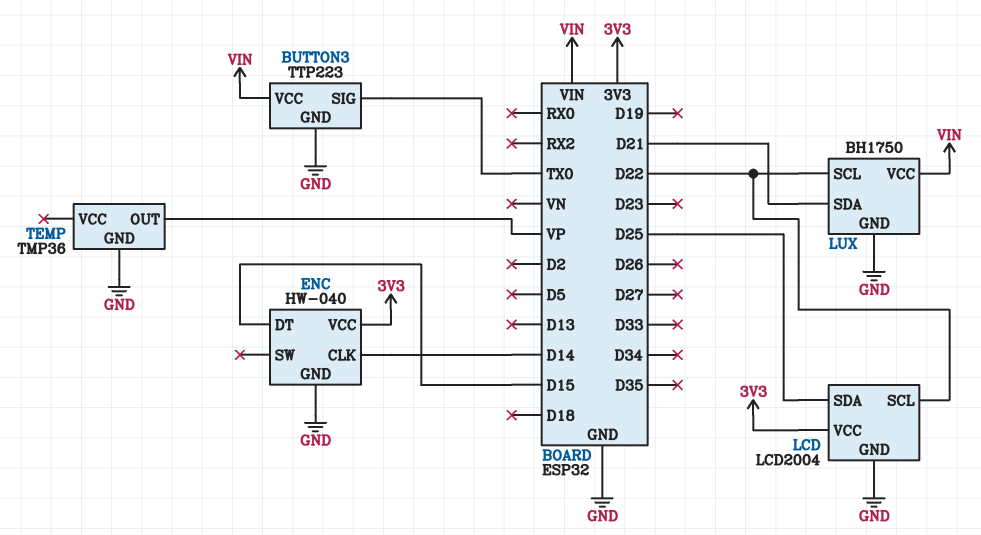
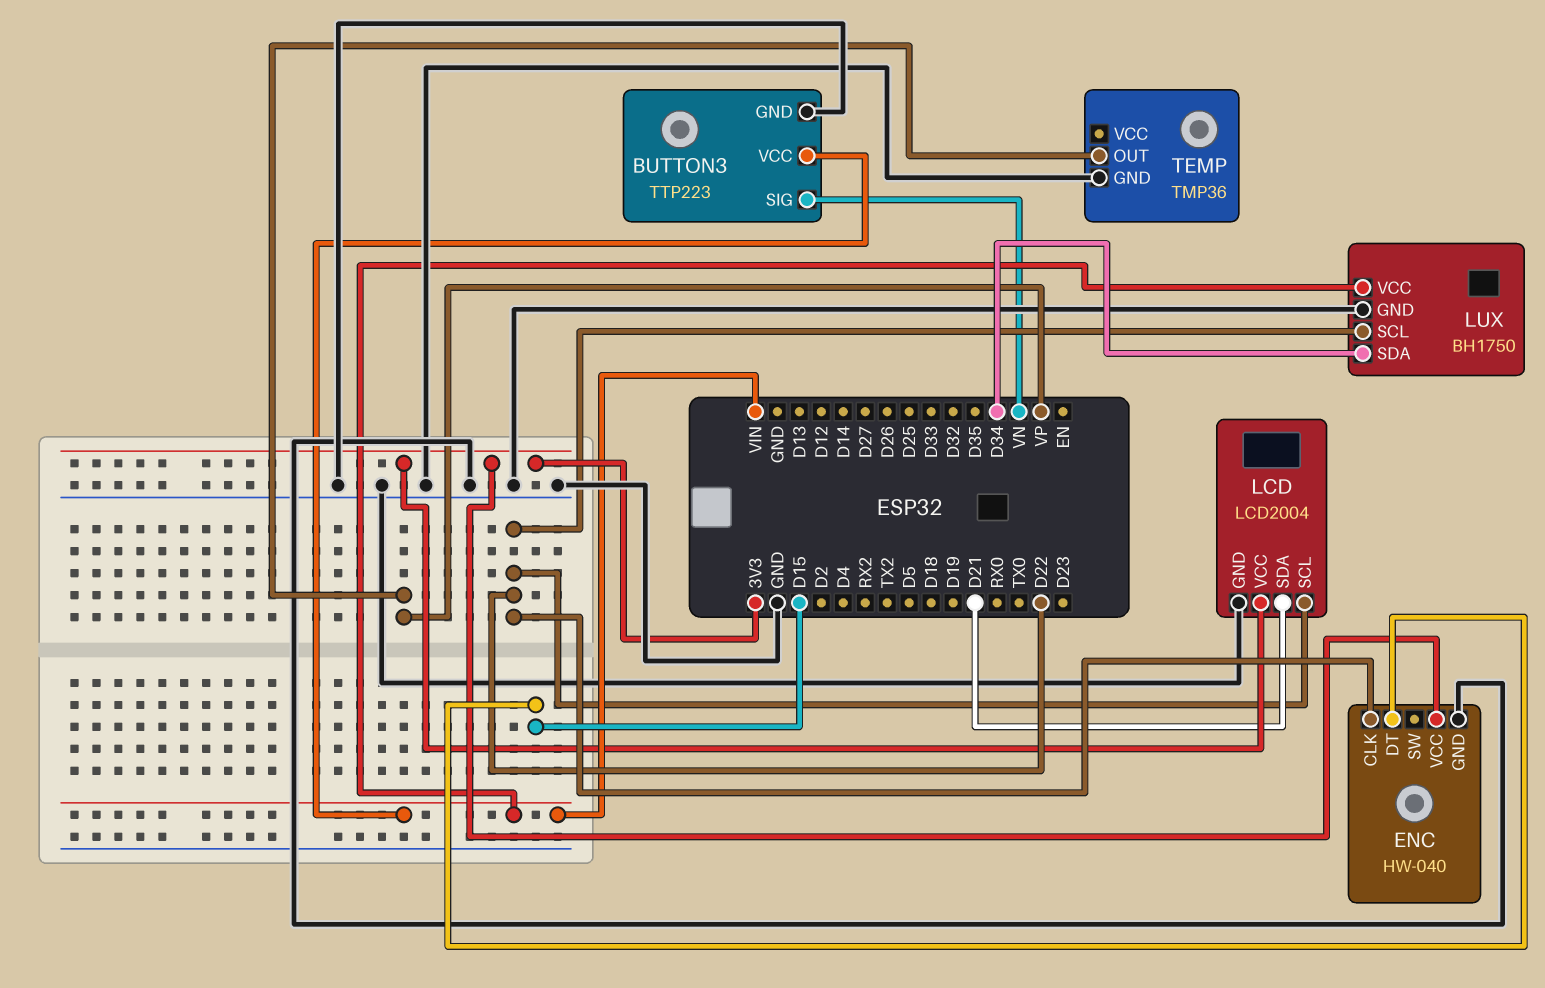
BUTTON3 pin SIG: TX0 -> VN
ENC pin CLK: D14 -> D22
LCD pin SDA: D25 -> D21
LUX pin SDA: D21 -> D34

